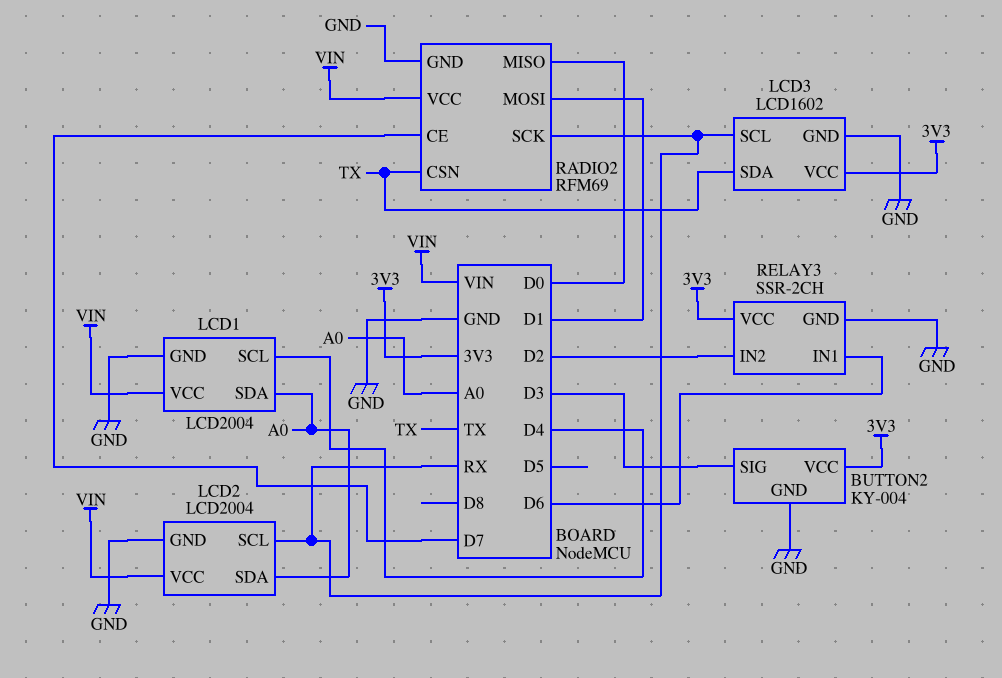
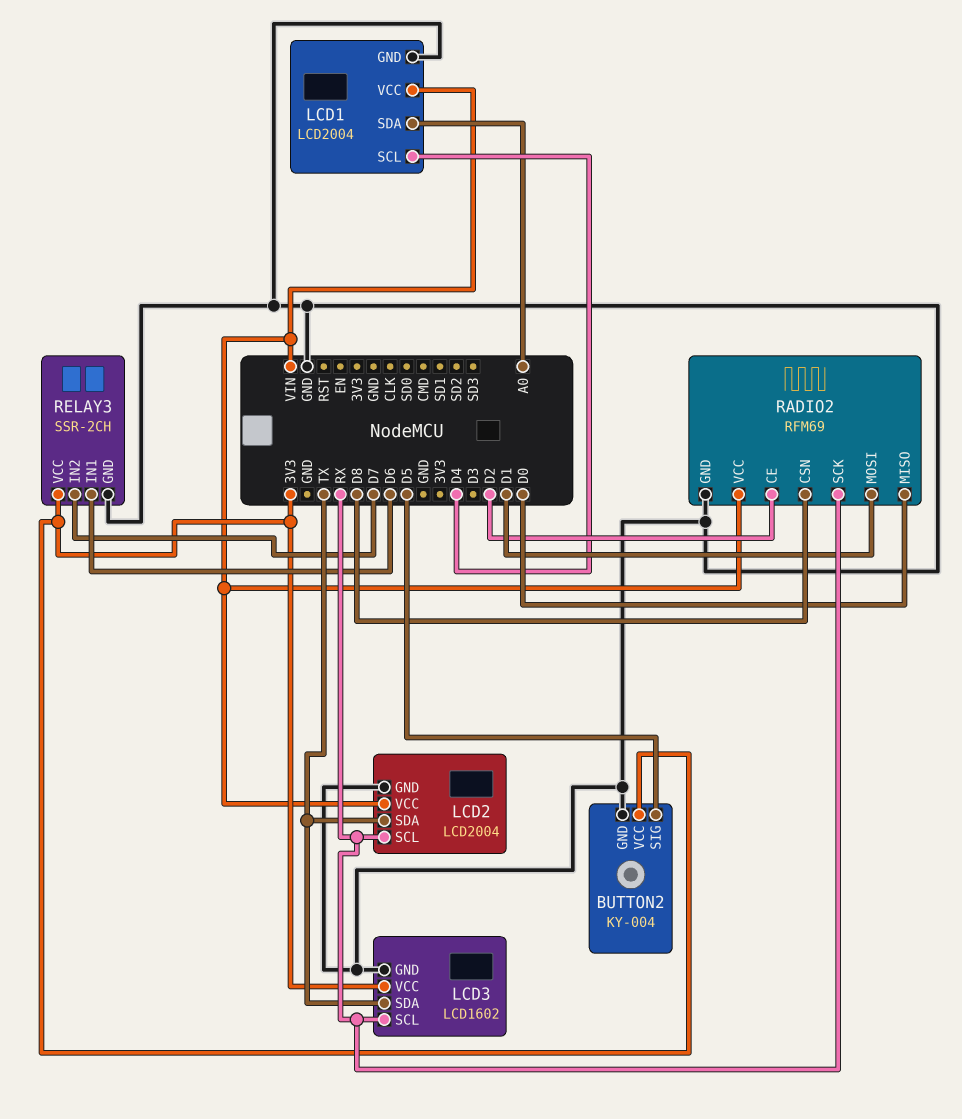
BUTTON2 pin SIG: D3 -> D5
LCD2 pin SDA: A0 -> TX
RADIO2 pin CE: D7 -> D2
RADIO2 pin CSN: TX -> D8
RELAY3 pin IN2: D2 -> D7

